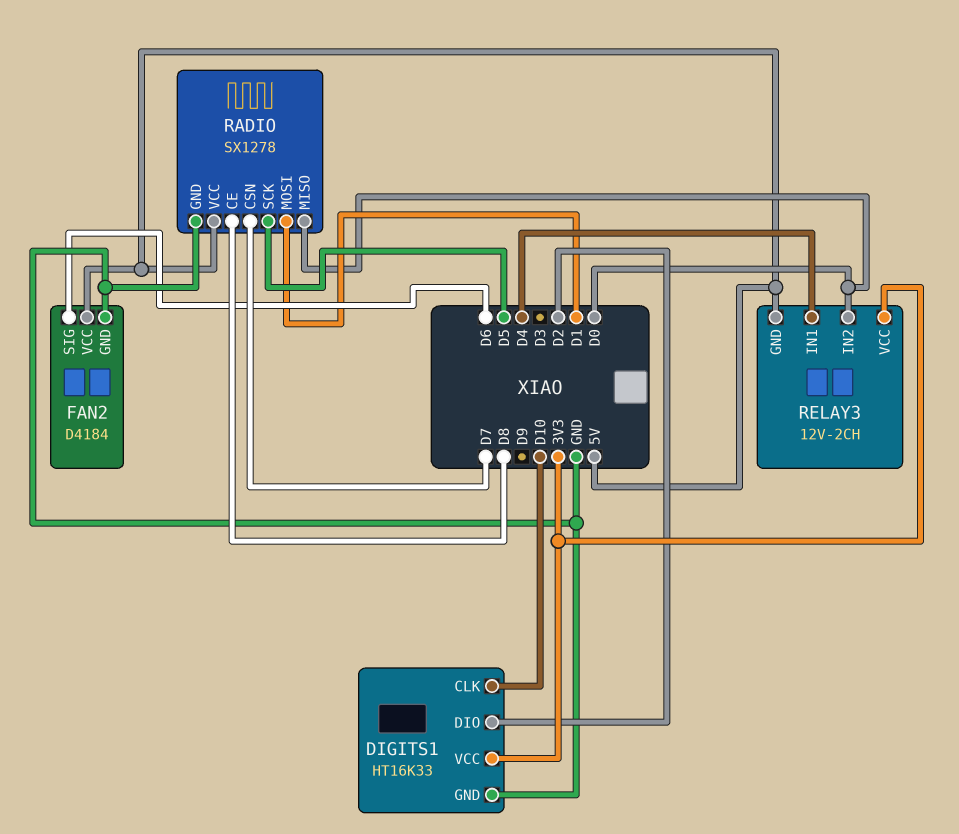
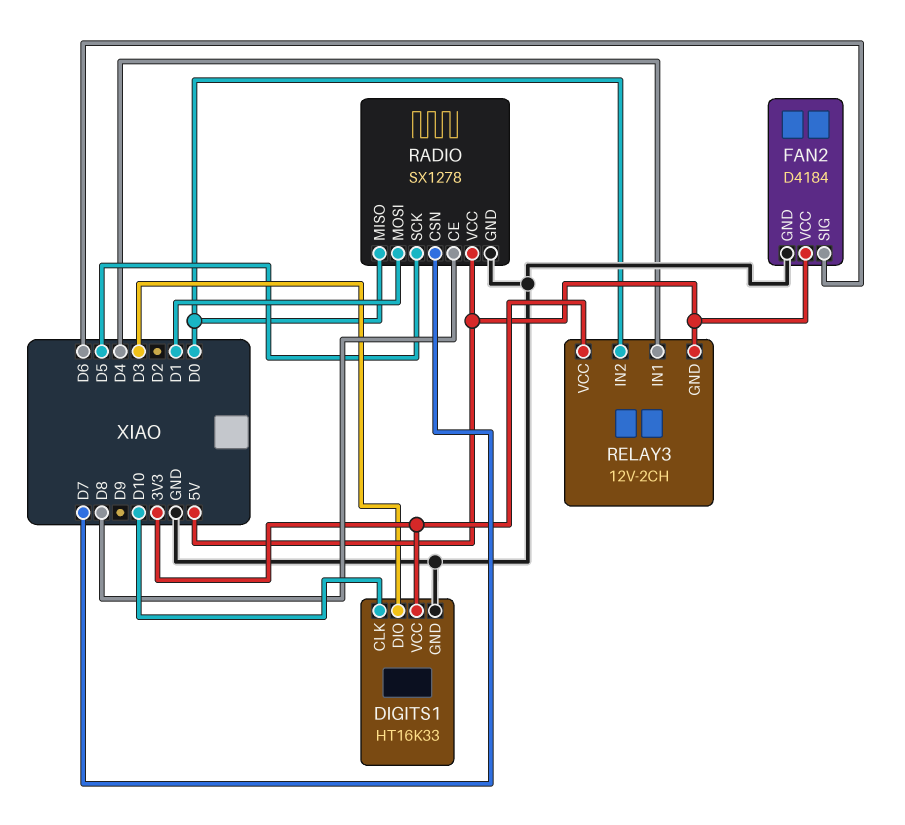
DIGITS1 pin DIO: D2 -> D3

